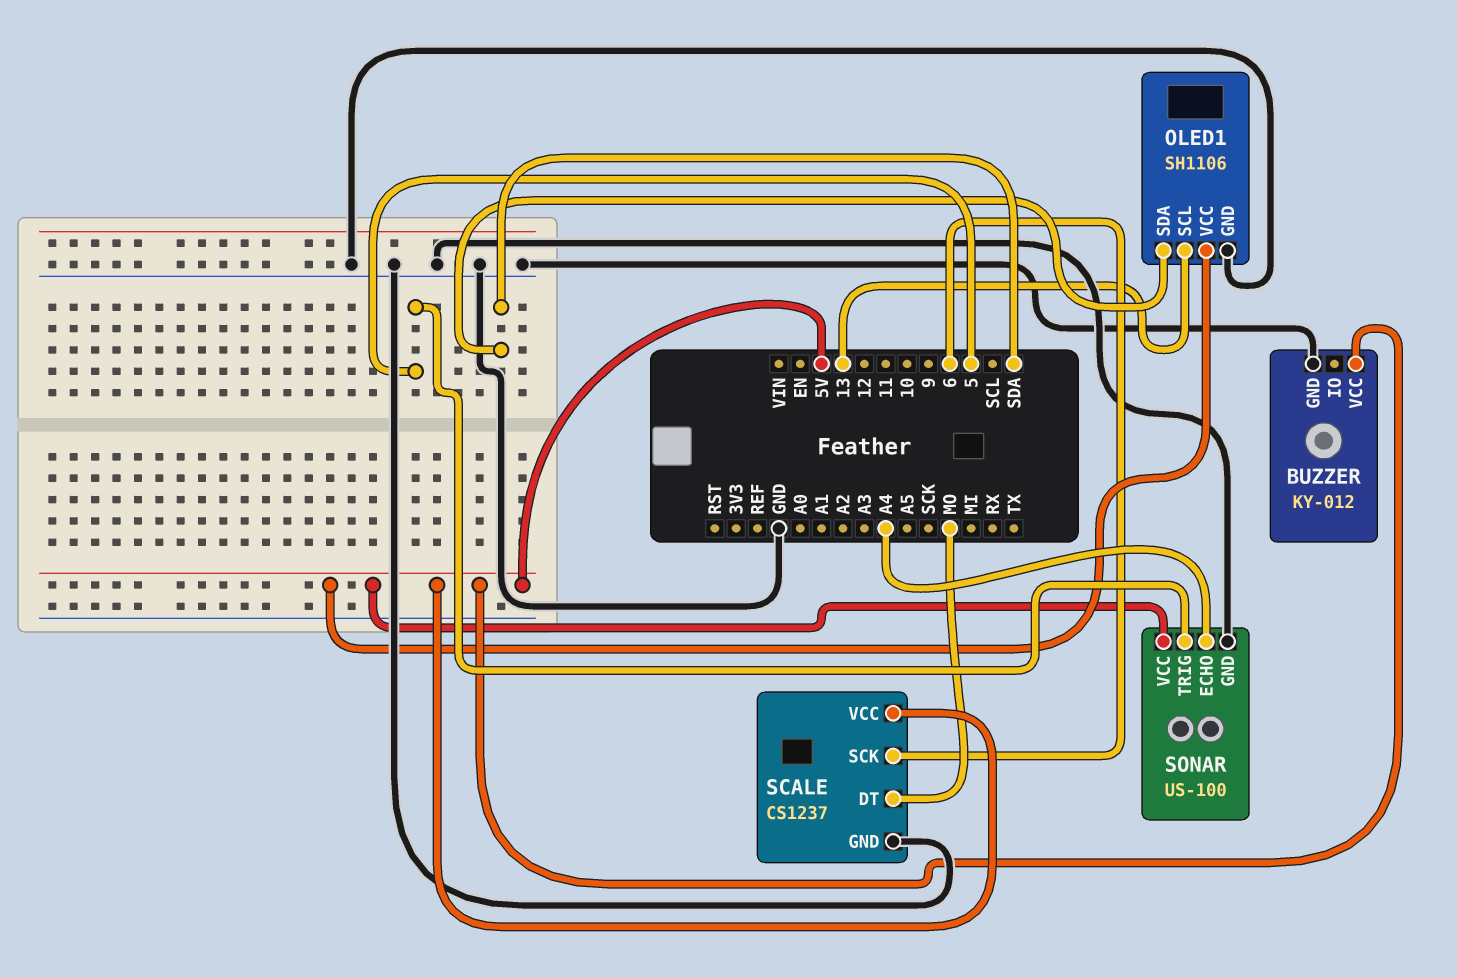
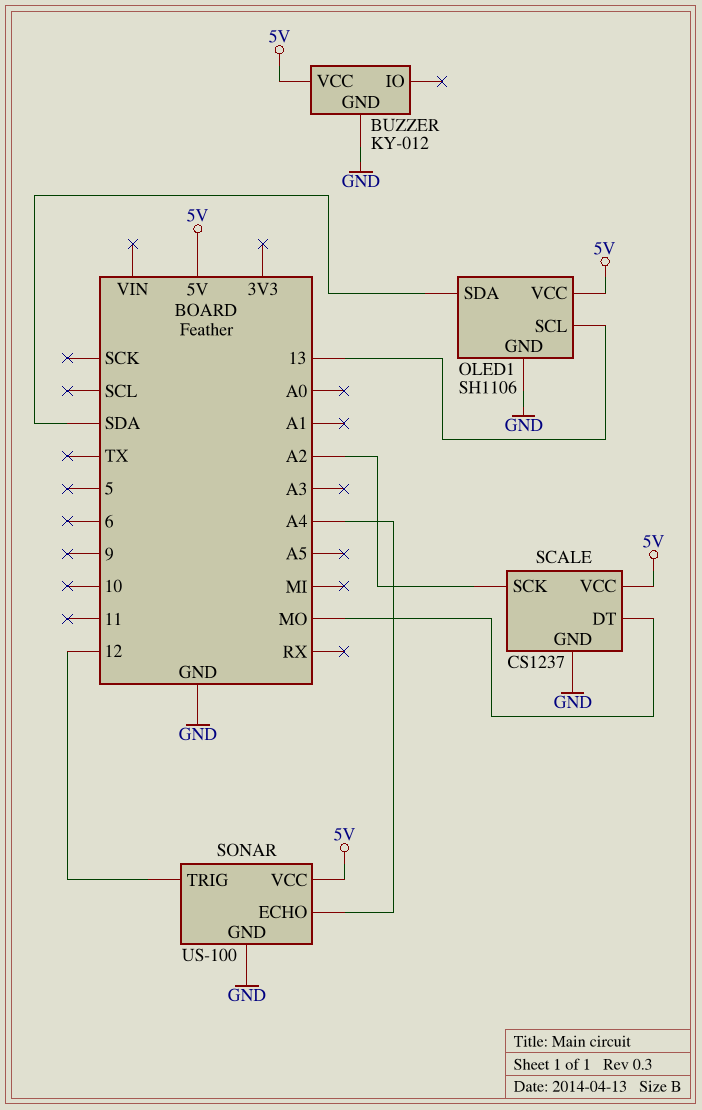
SCALE pin SCK: 6 -> A2
SONAR pin TRIG: 5 -> 12

